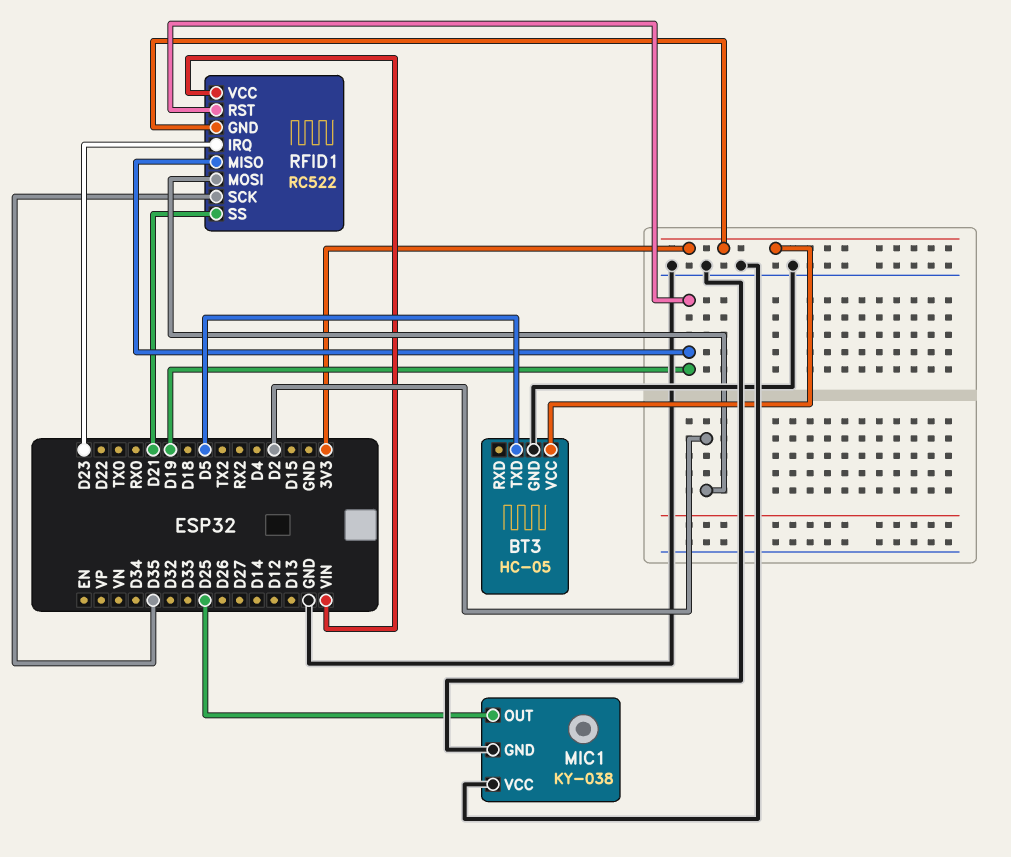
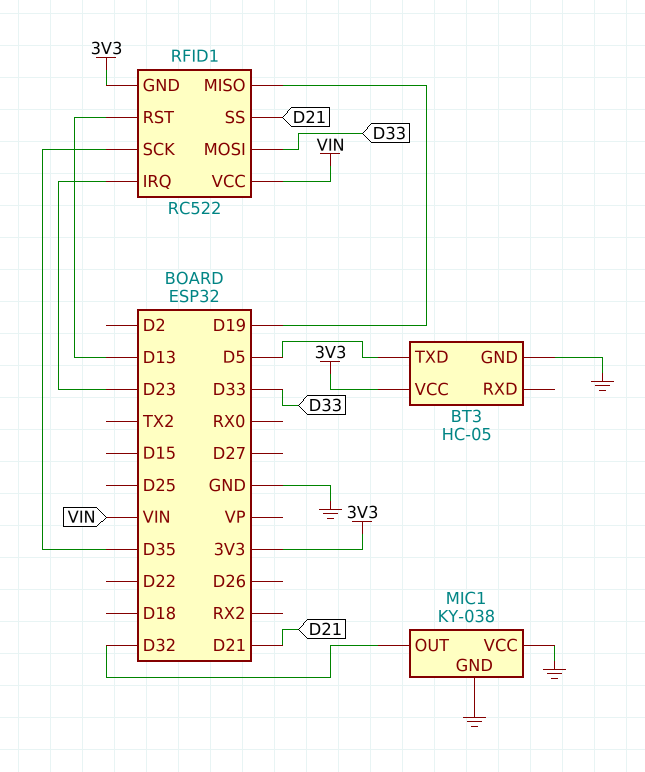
MIC1 pin OUT: D25 -> D32
RFID1 pin MOSI: D2 -> D33
RFID1 pin RST: D19 -> D13

